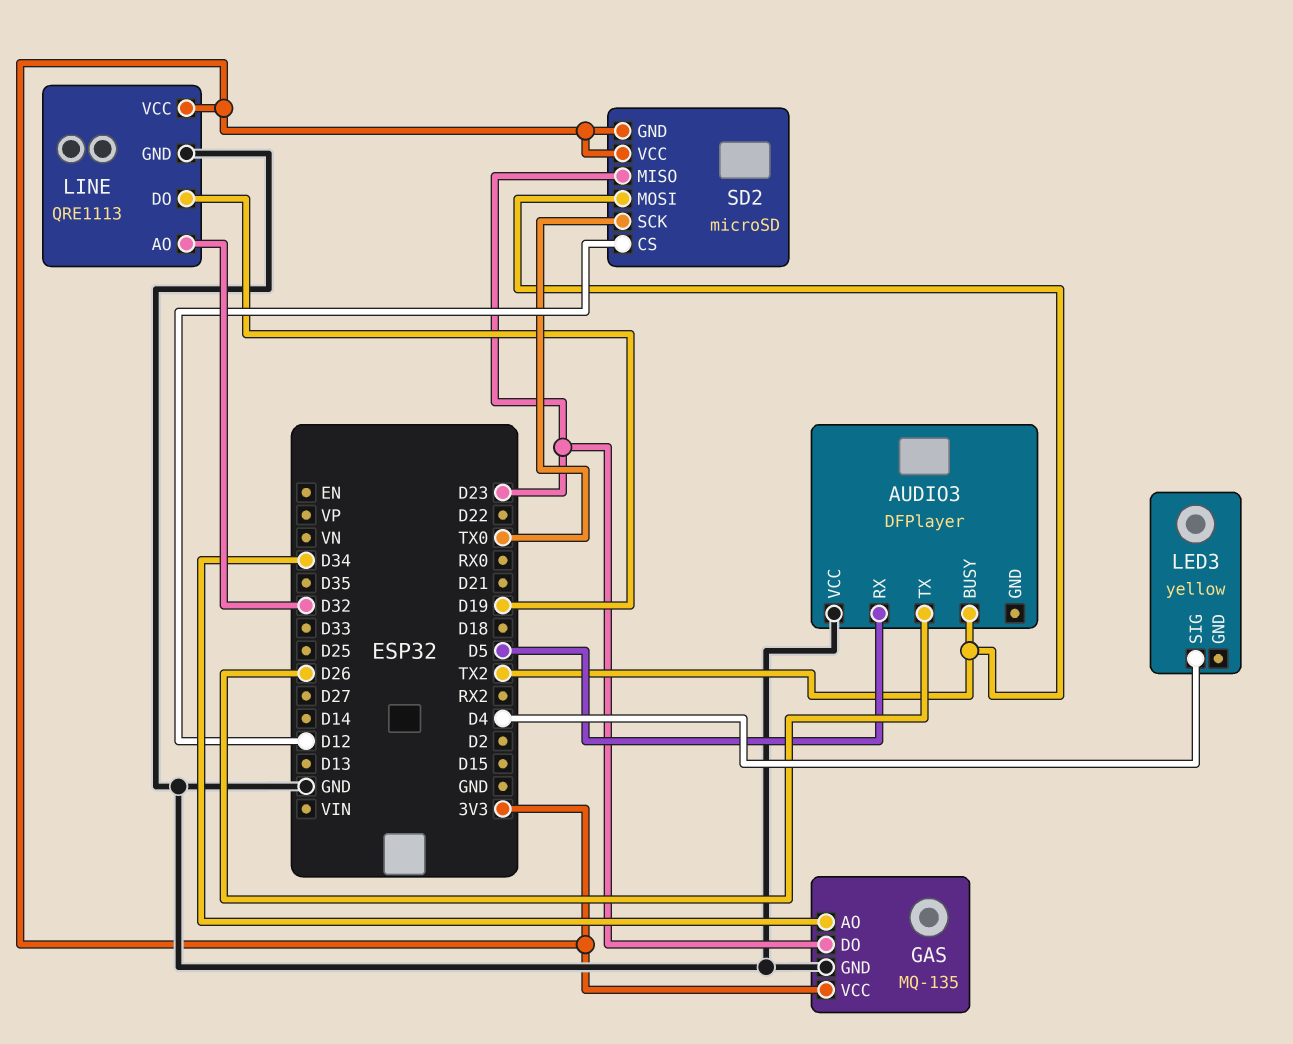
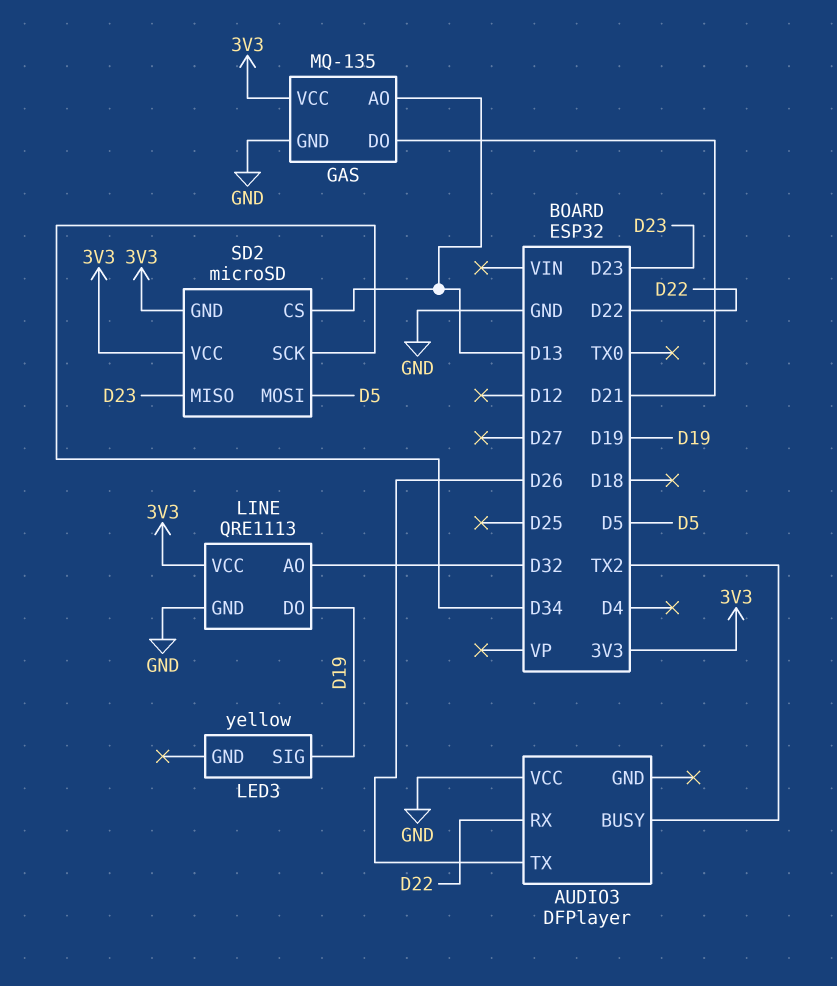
AUDIO3 pin RX: D5 -> D22
GAS pin AO: D34 -> D13
GAS pin DO: D23 -> D21
LED3 pin SIG: D4 -> D19
SD2 pin CS: D12 -> D13
SD2 pin MOSI: TX2 -> D5
SD2 pin SCK: TX0 -> D34

